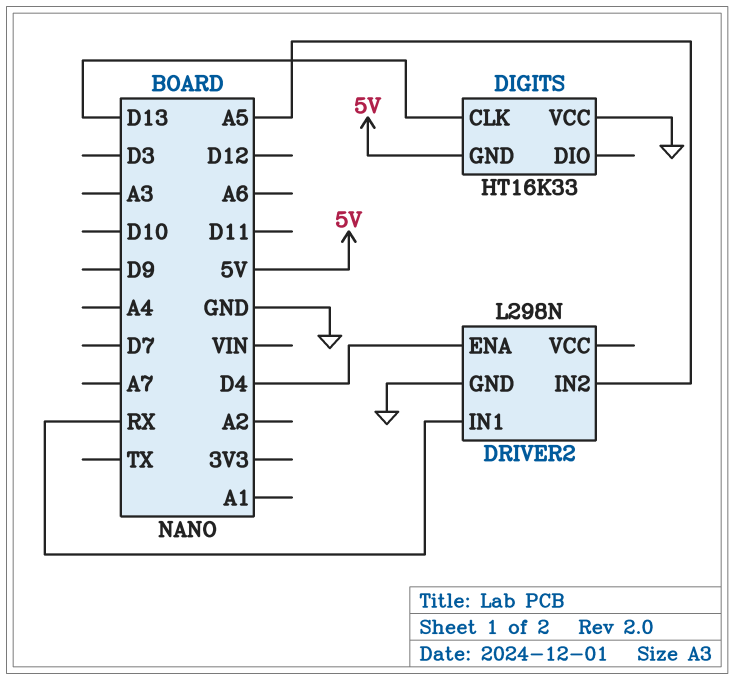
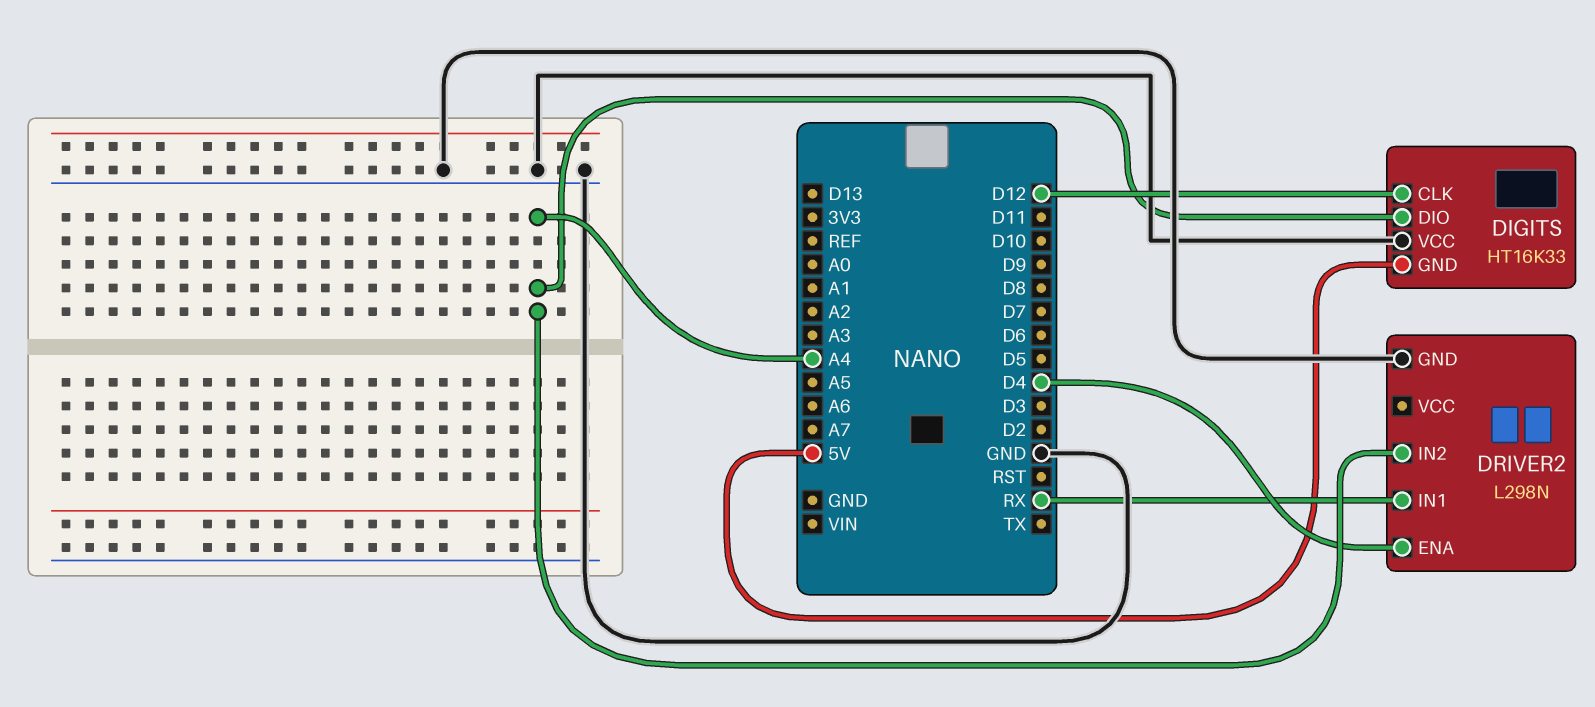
DIGITS pin CLK: D13 -> D12
DIGITS pin DIO: none -> A4
DRIVER2 pin IN2: A5 -> A4

